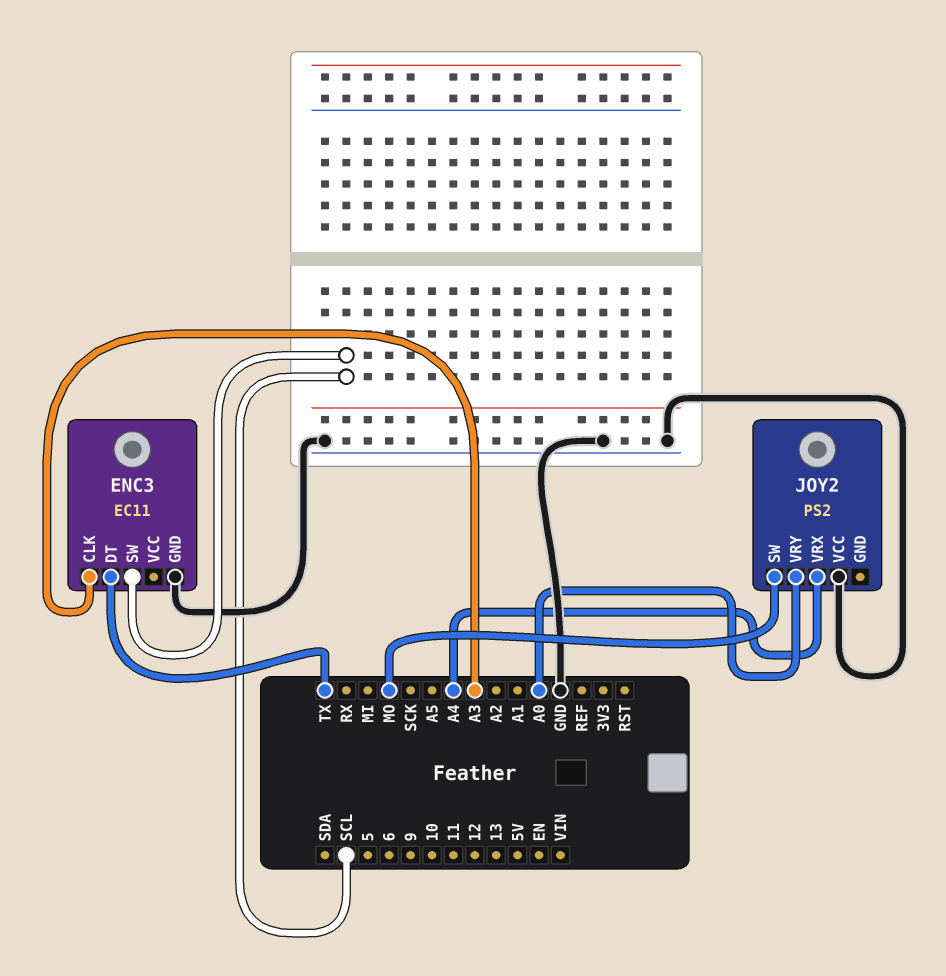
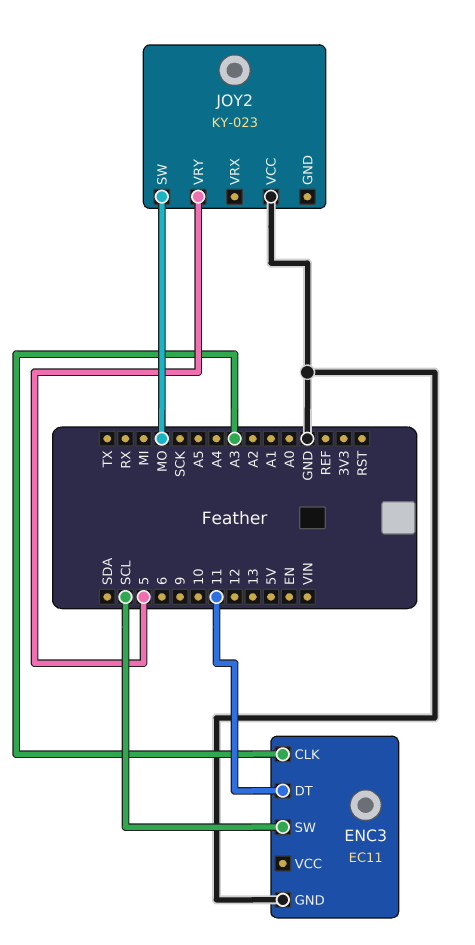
ENC3 pin DT: TX -> 11
JOY2: PS2 -> KY-023
JOY2 pin VRX: A4 -> none
JOY2 pin VRY: A0 -> 5

